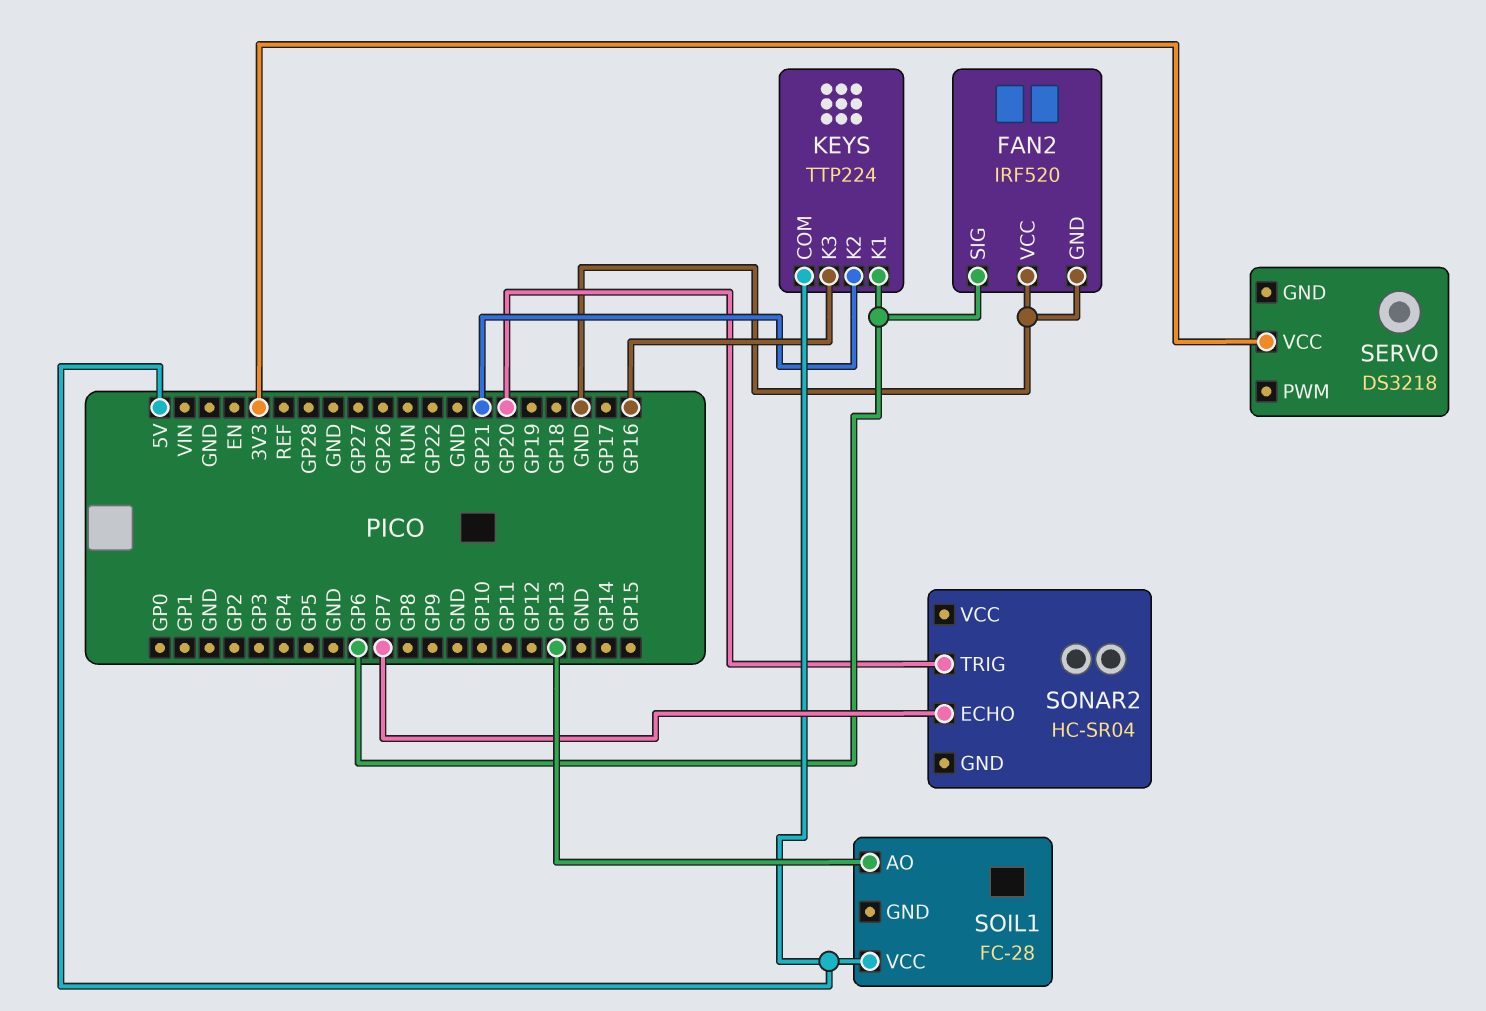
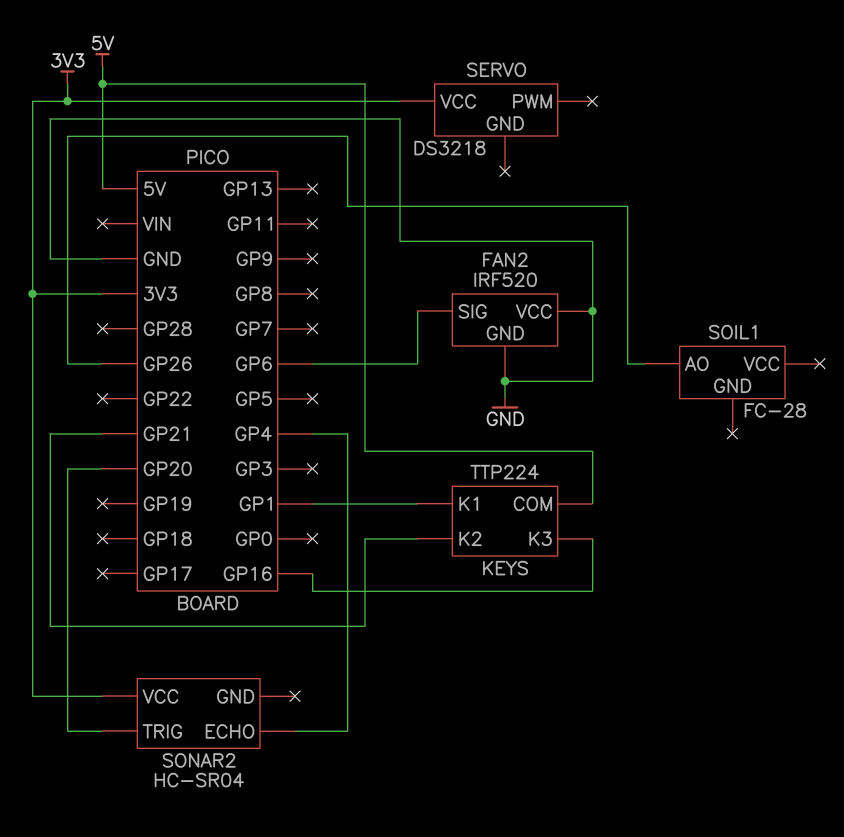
KEYS pin K1: GP6 -> GP1
SOIL1 pin AO: GP13 -> GP26
SOIL1 pin VCC: 5V -> none
SONAR2 pin ECHO: GP7 -> GP4
SONAR2 pin VCC: none -> 3V3

